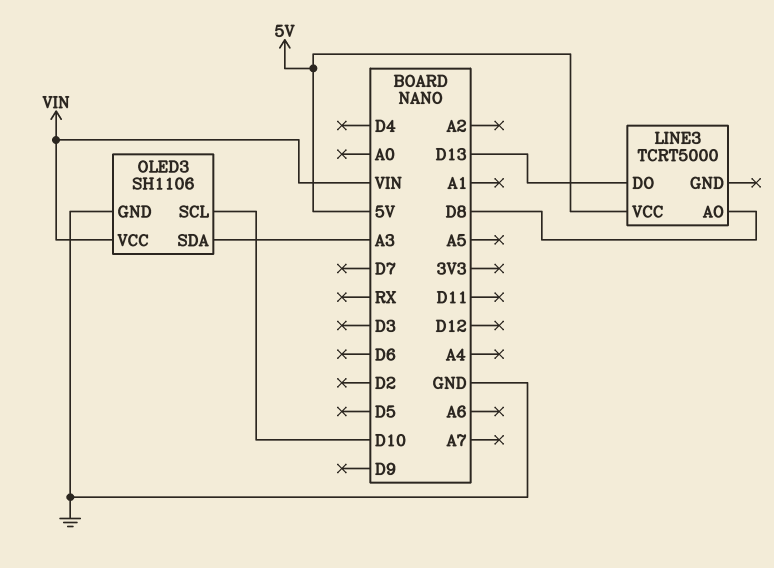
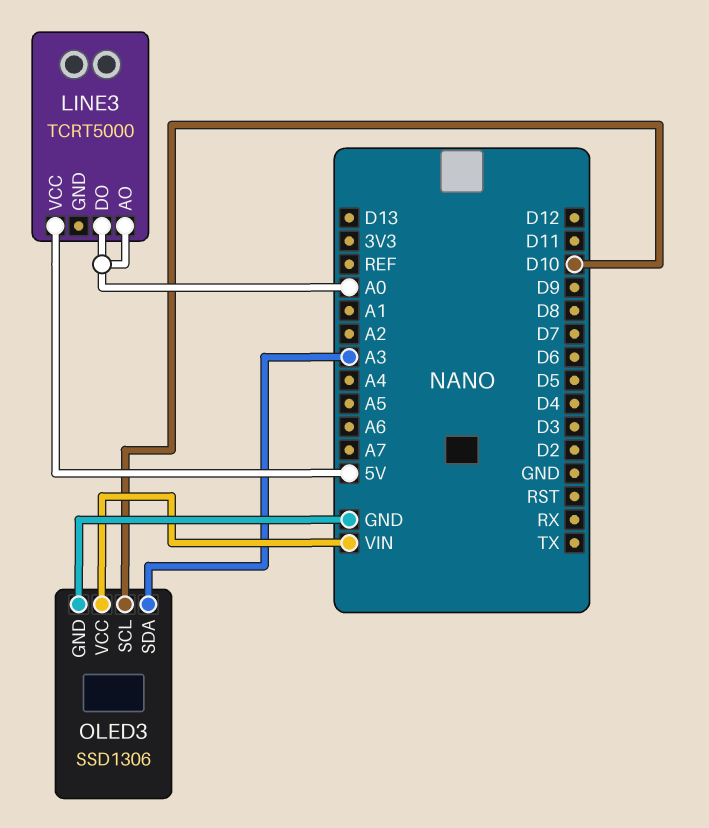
LINE3 pin AO: D8 -> A0
LINE3 pin DO: D13 -> A0
OLED3: SH1106 -> SSD1306

